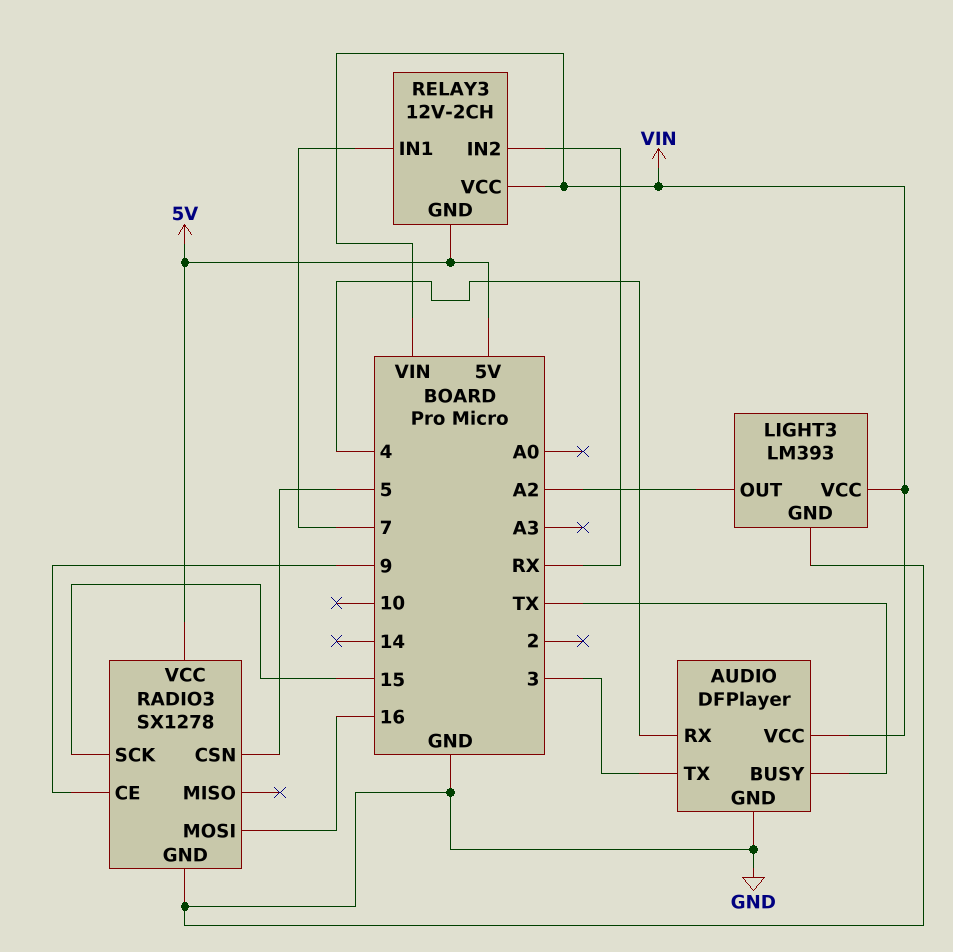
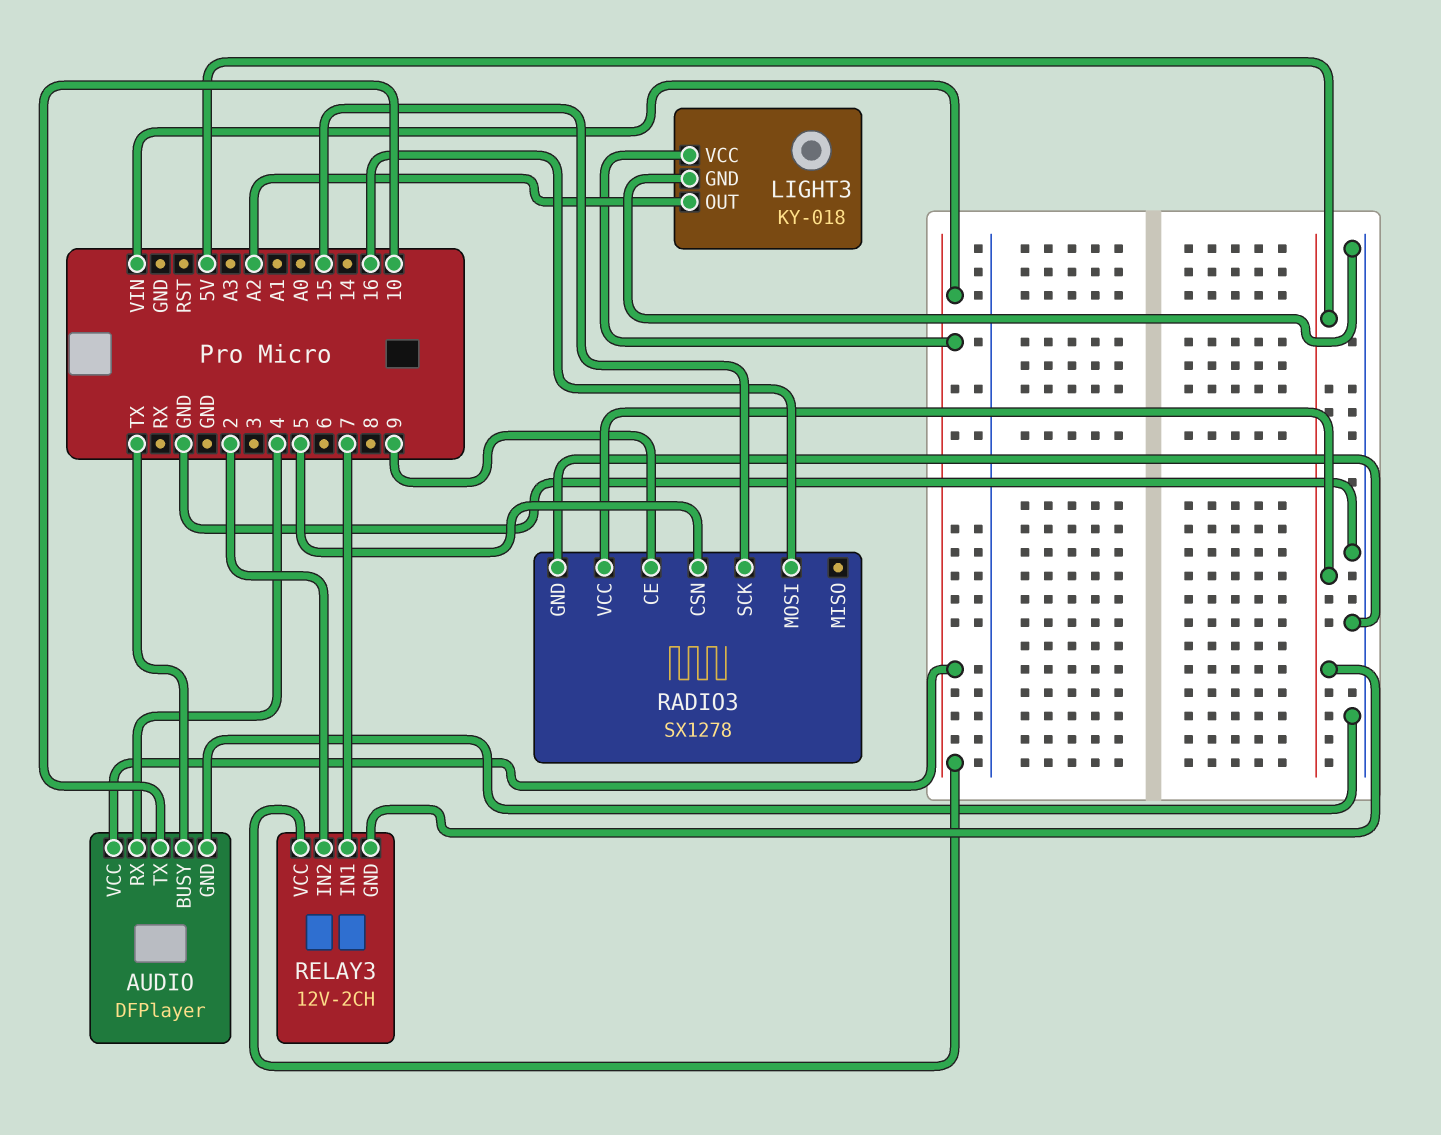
AUDIO pin TX: 3 -> 10
LIGHT3: LM393 -> KY-018
RELAY3 pin IN2: RX -> 2

